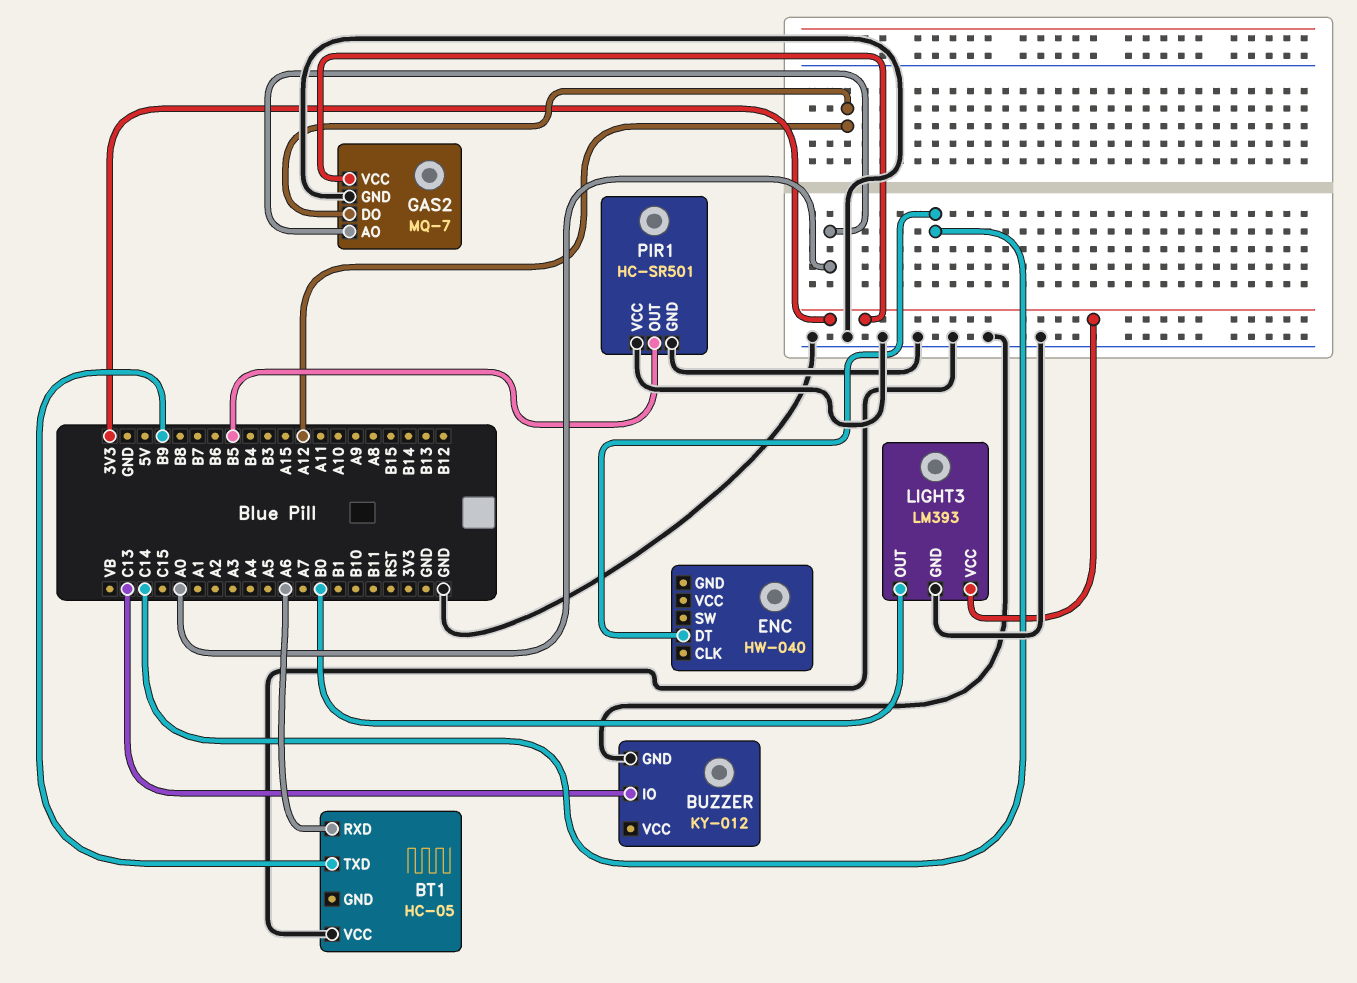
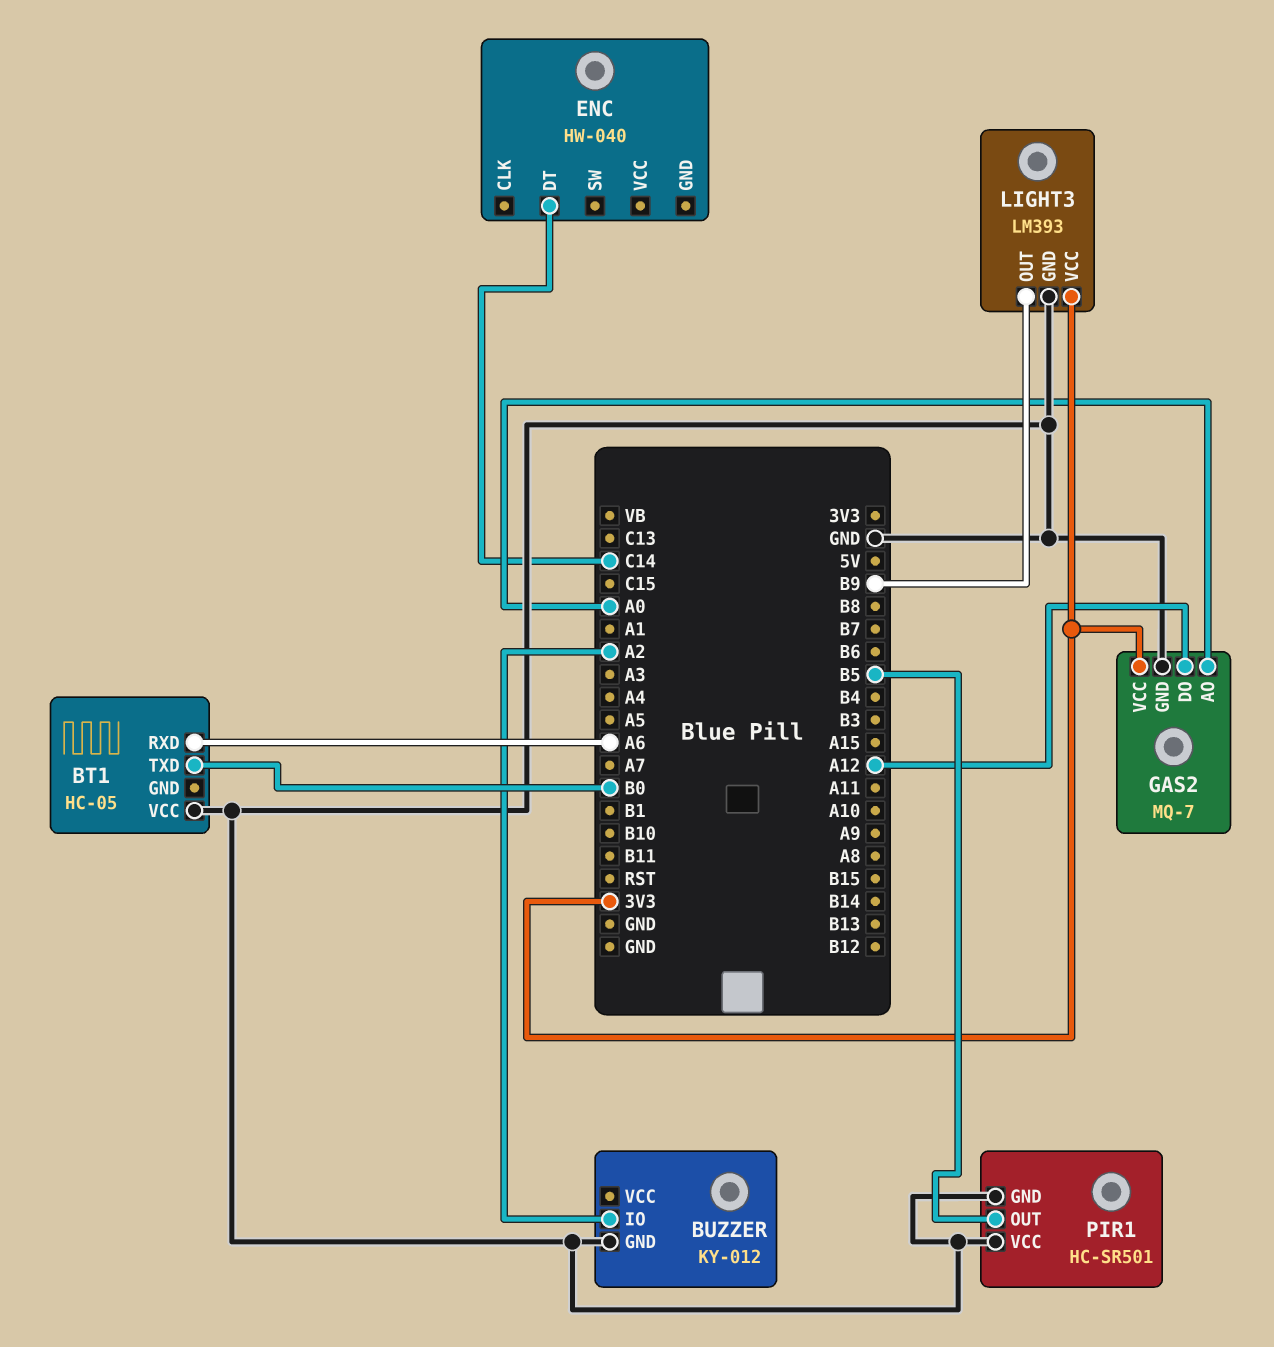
BT1 pin TXD: B9 -> B0
BUZZER pin IO: C13 -> A2
LIGHT3 pin OUT: B0 -> B9

